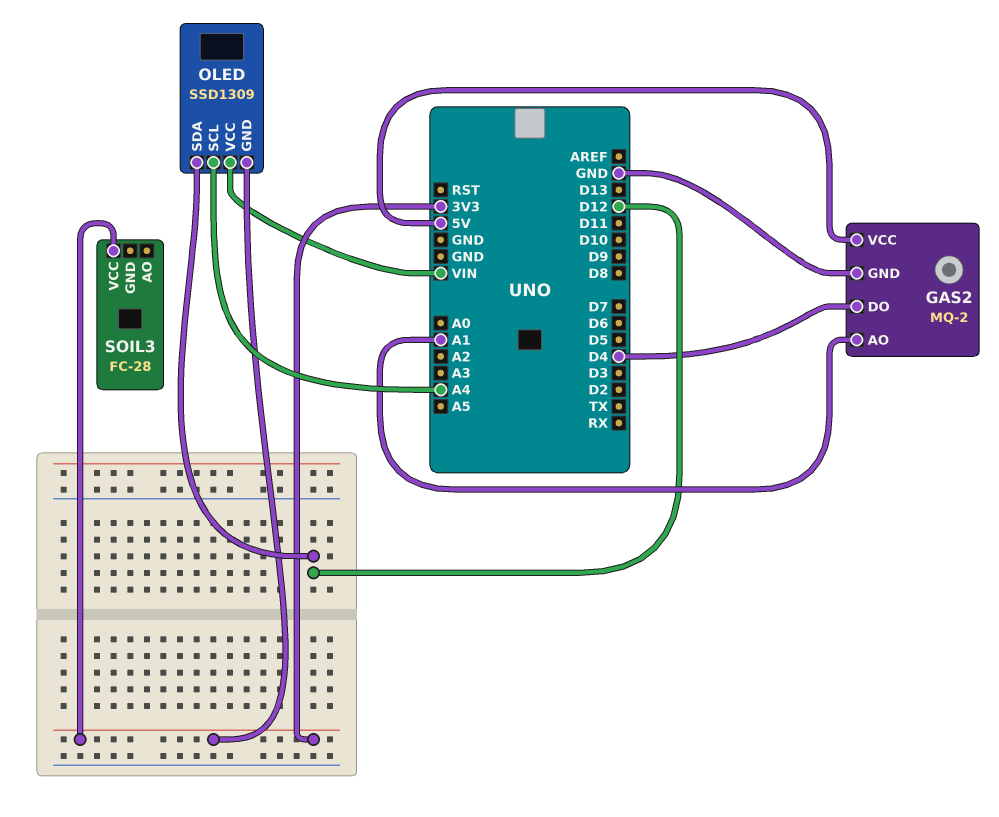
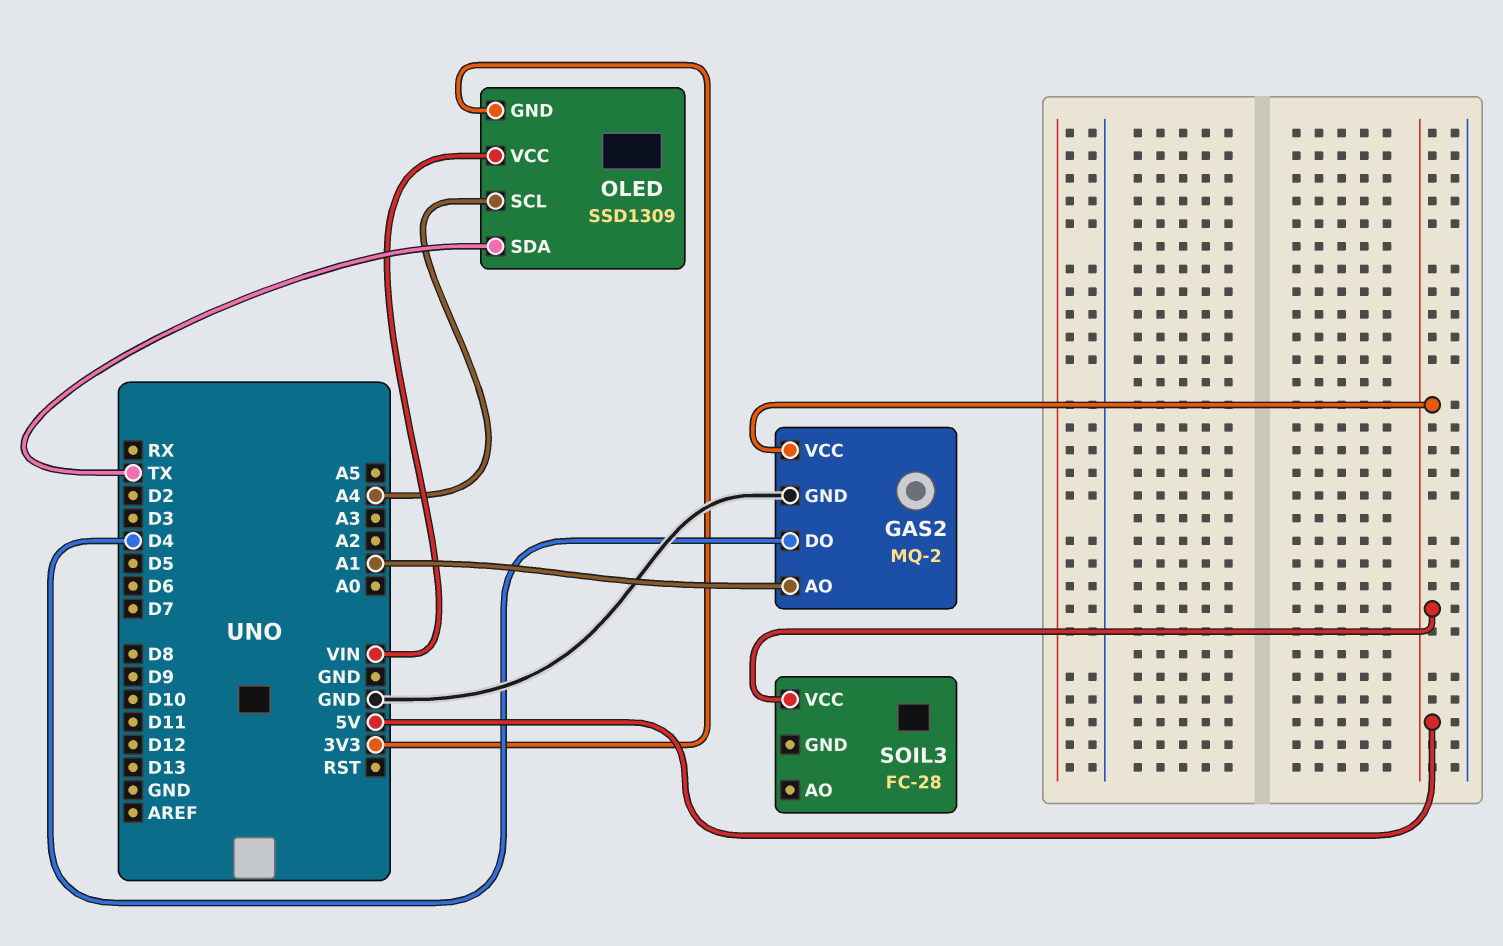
OLED pin SDA: D12 -> TX
SOIL3 pin VCC: 3V3 -> 5V

